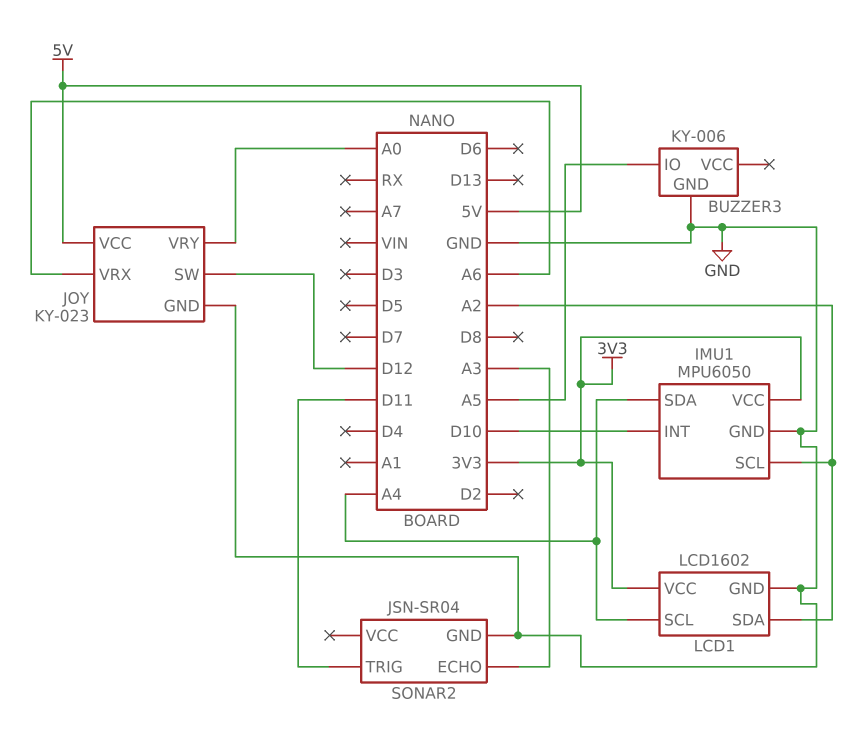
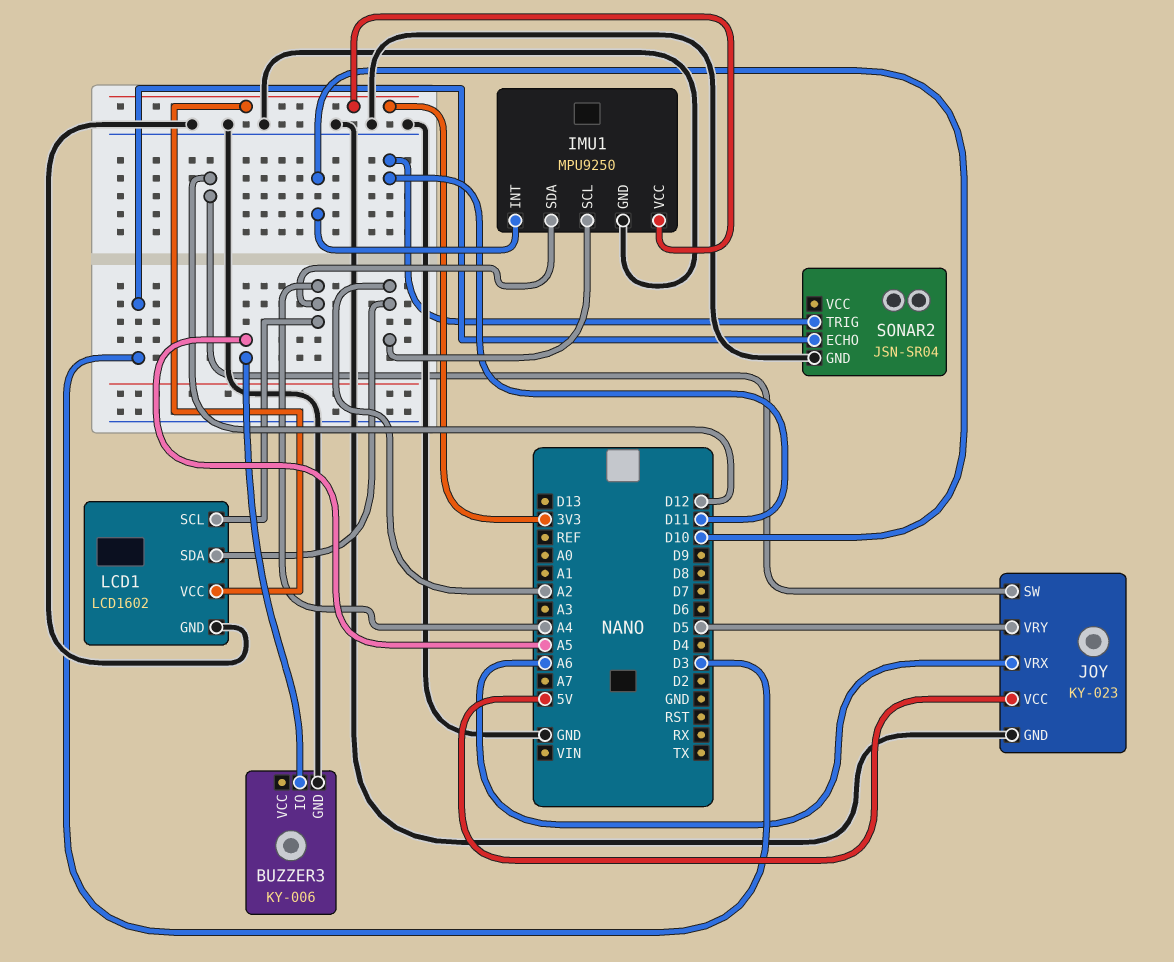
IMU1: MPU6050 -> MPU9250
JOY pin VRY: A0 -> D5
SONAR2 pin ECHO: A3 -> D3

